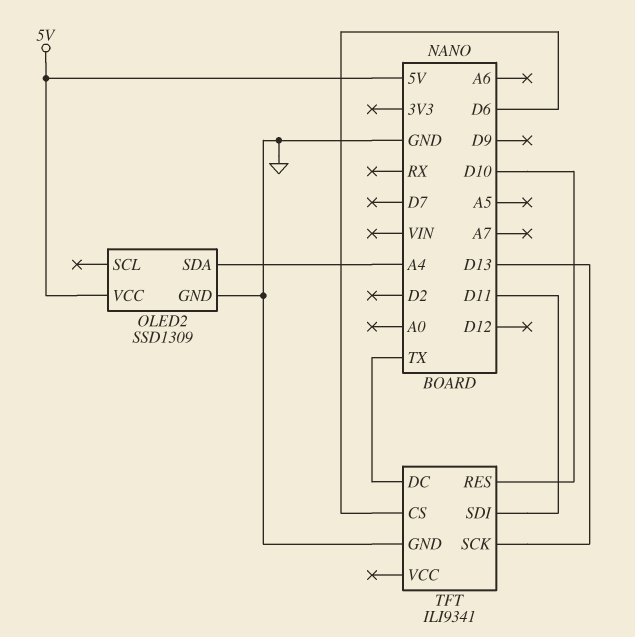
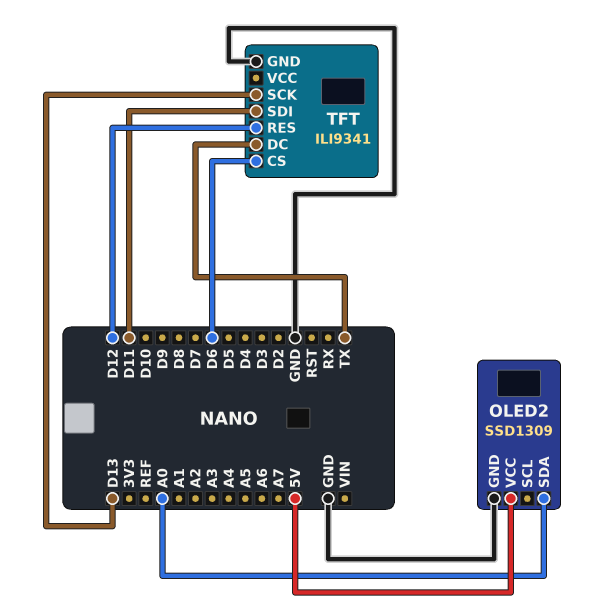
OLED2 pin SDA: A4 -> A0
TFT pin RES: D10 -> D12

